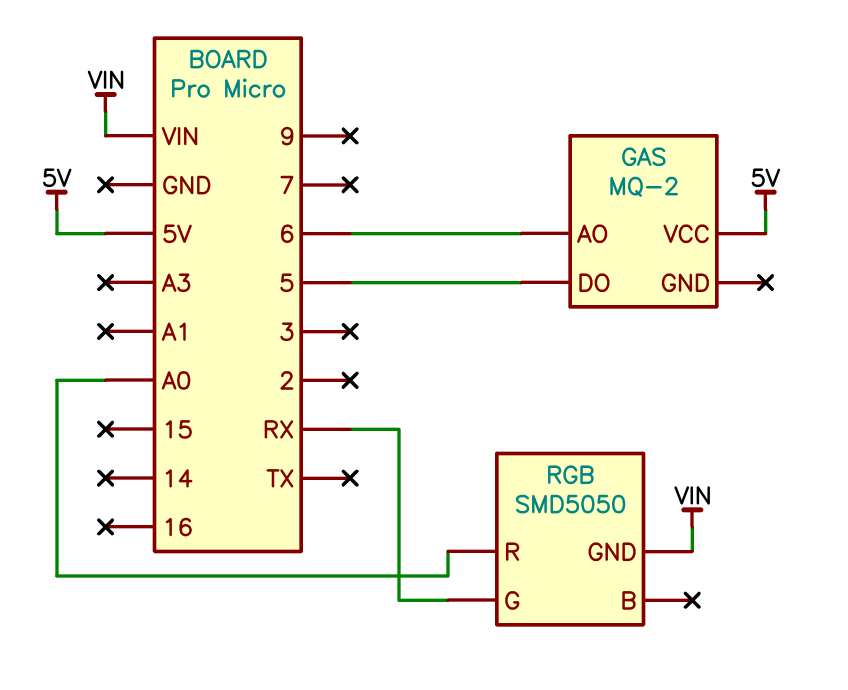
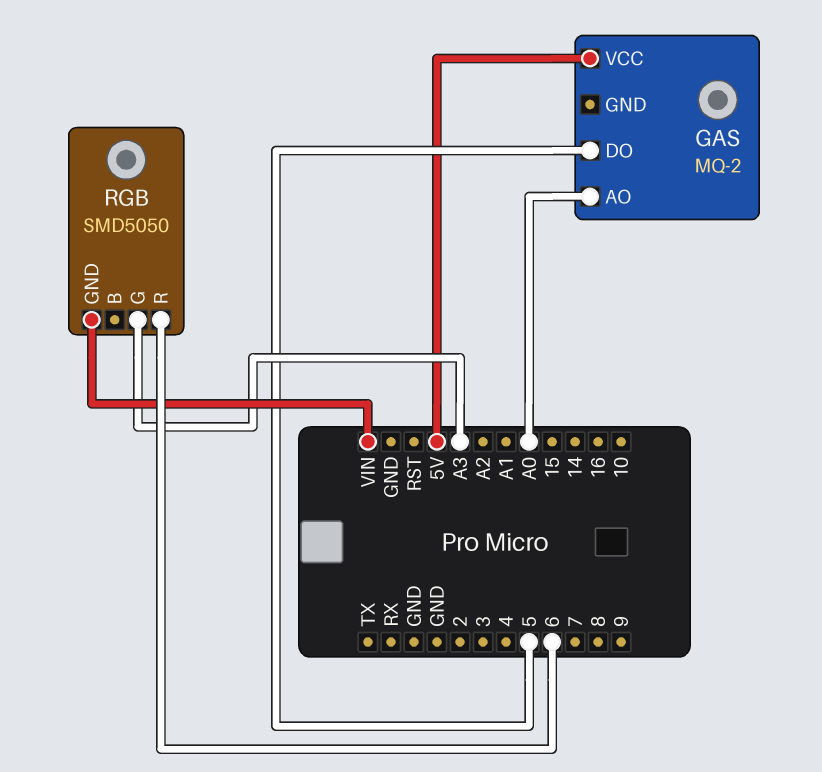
GAS pin AO: 6 -> A0
RGB pin G: RX -> A3
RGB pin R: A0 -> 6

